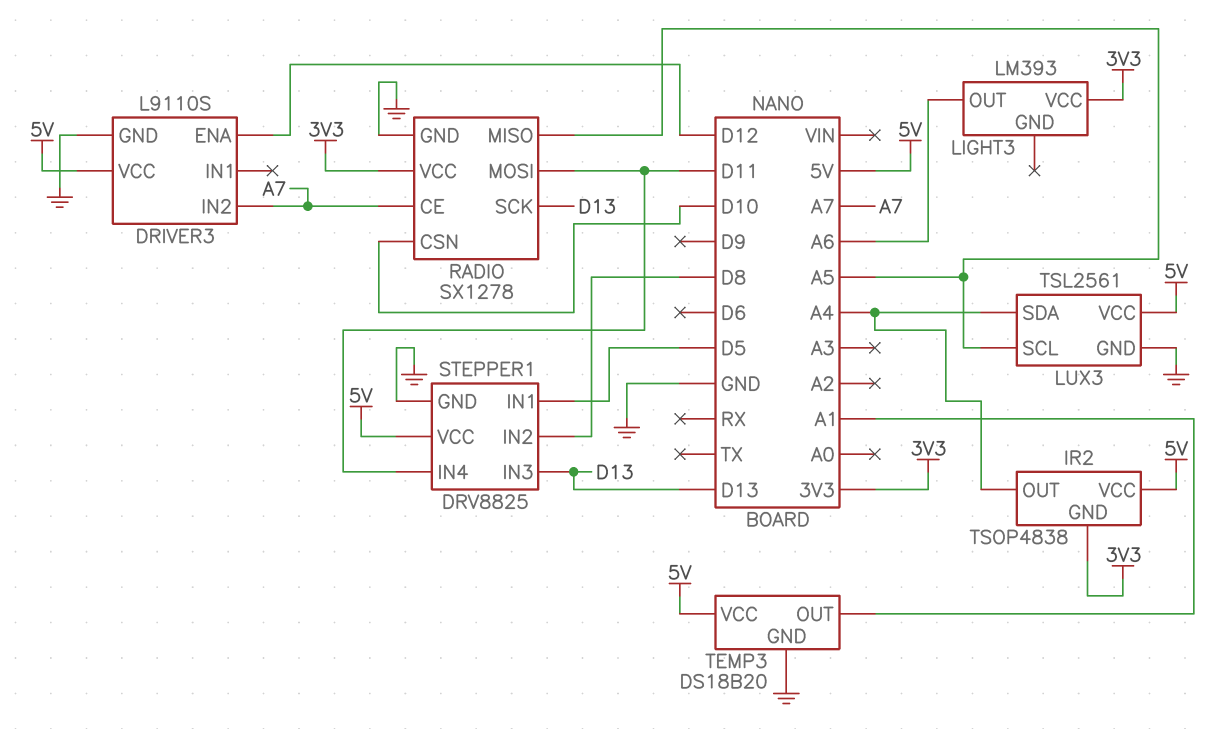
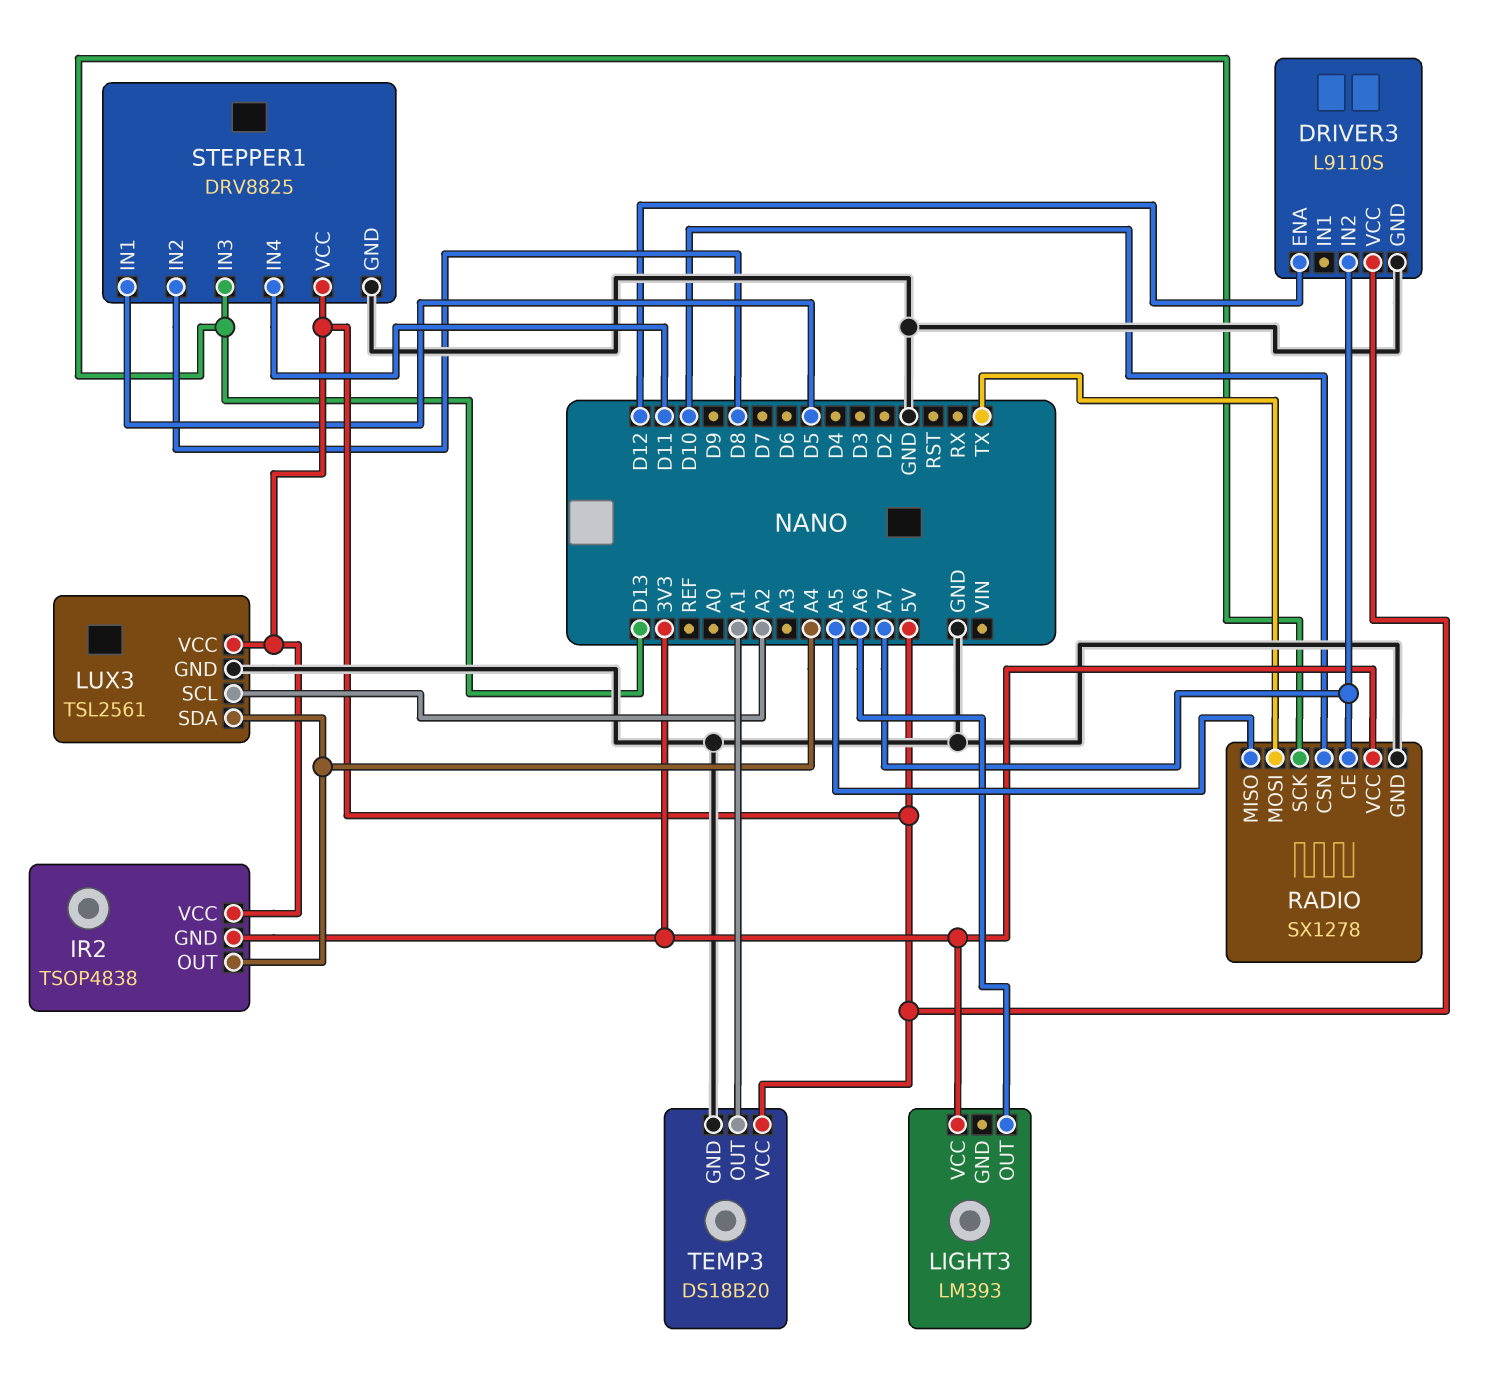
LUX3 pin SCL: A5 -> A2
RADIO pin MOSI: D11 -> TX

